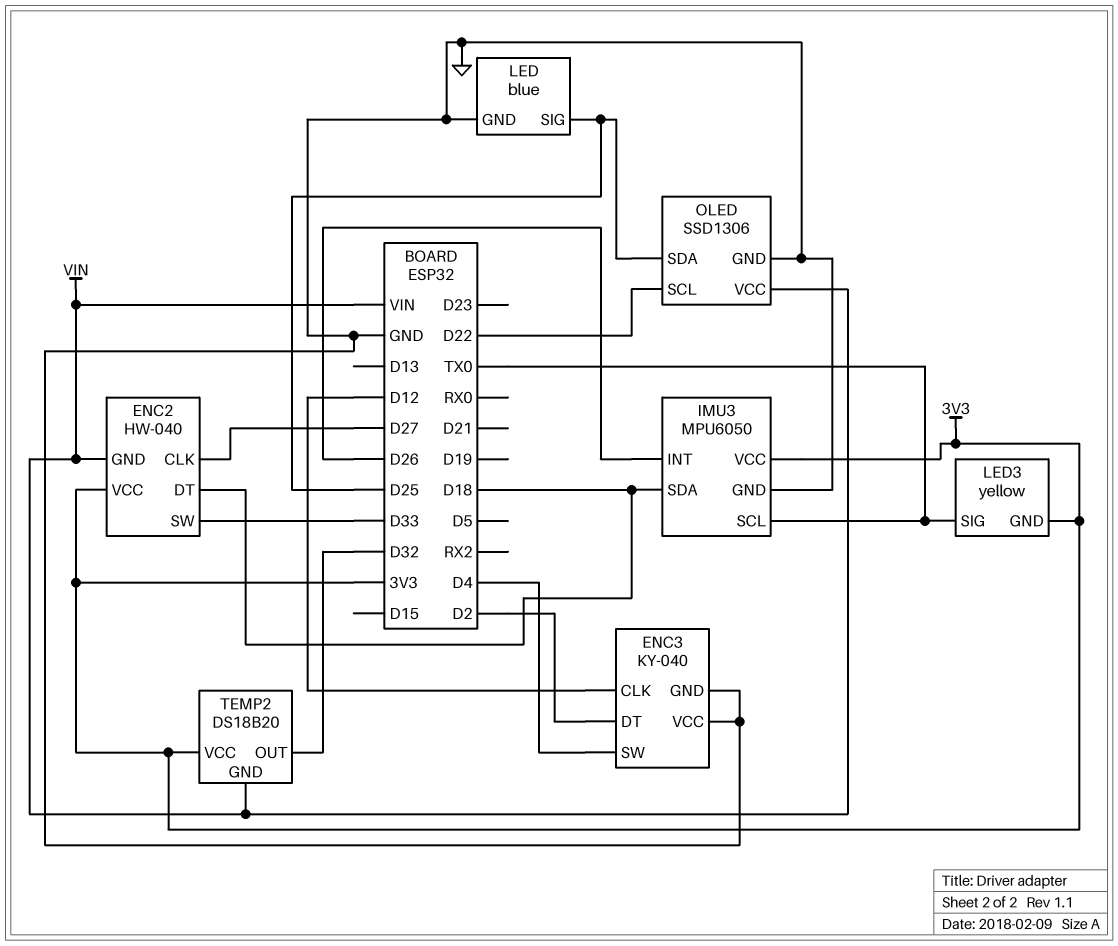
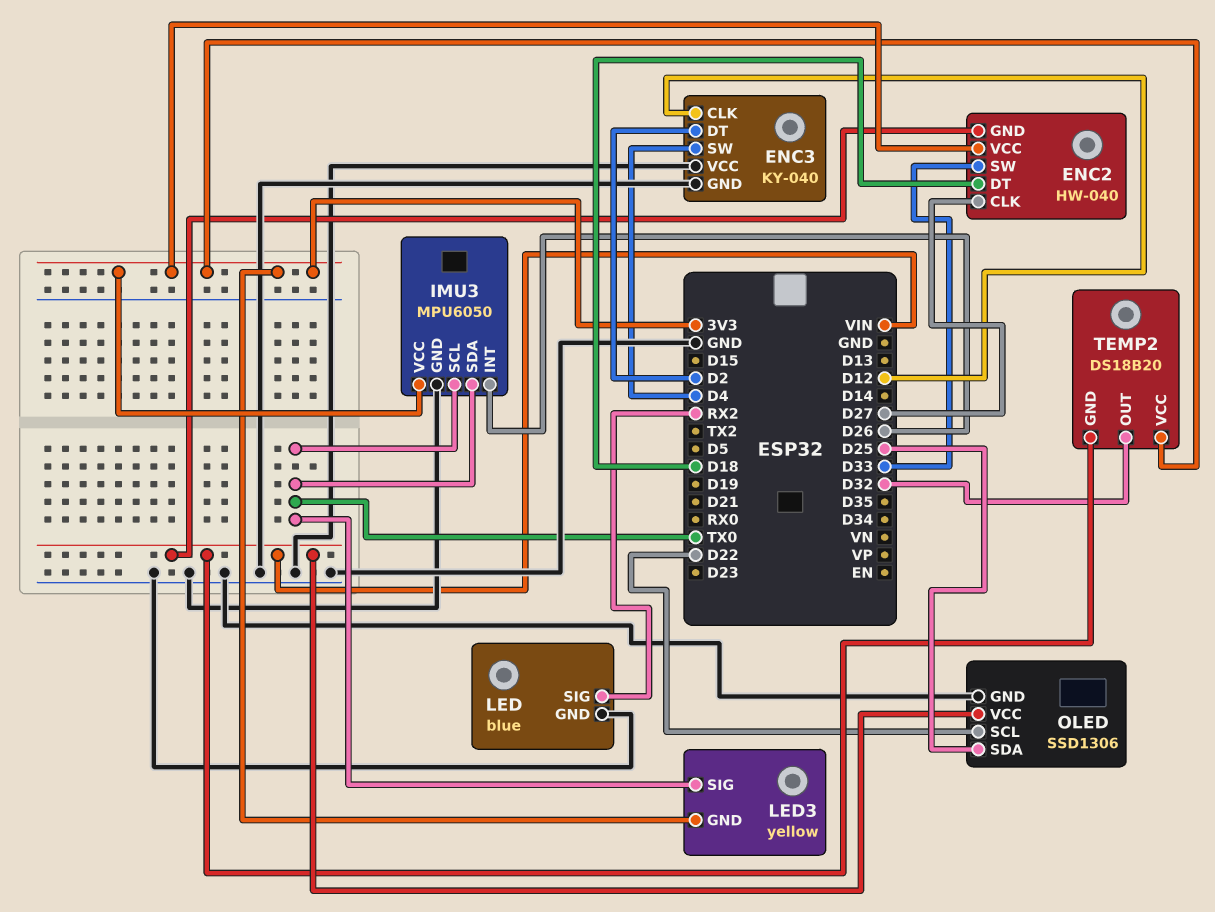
IMU3 pin SDA: D18 -> TX0
LED pin SIG: D25 -> RX2

